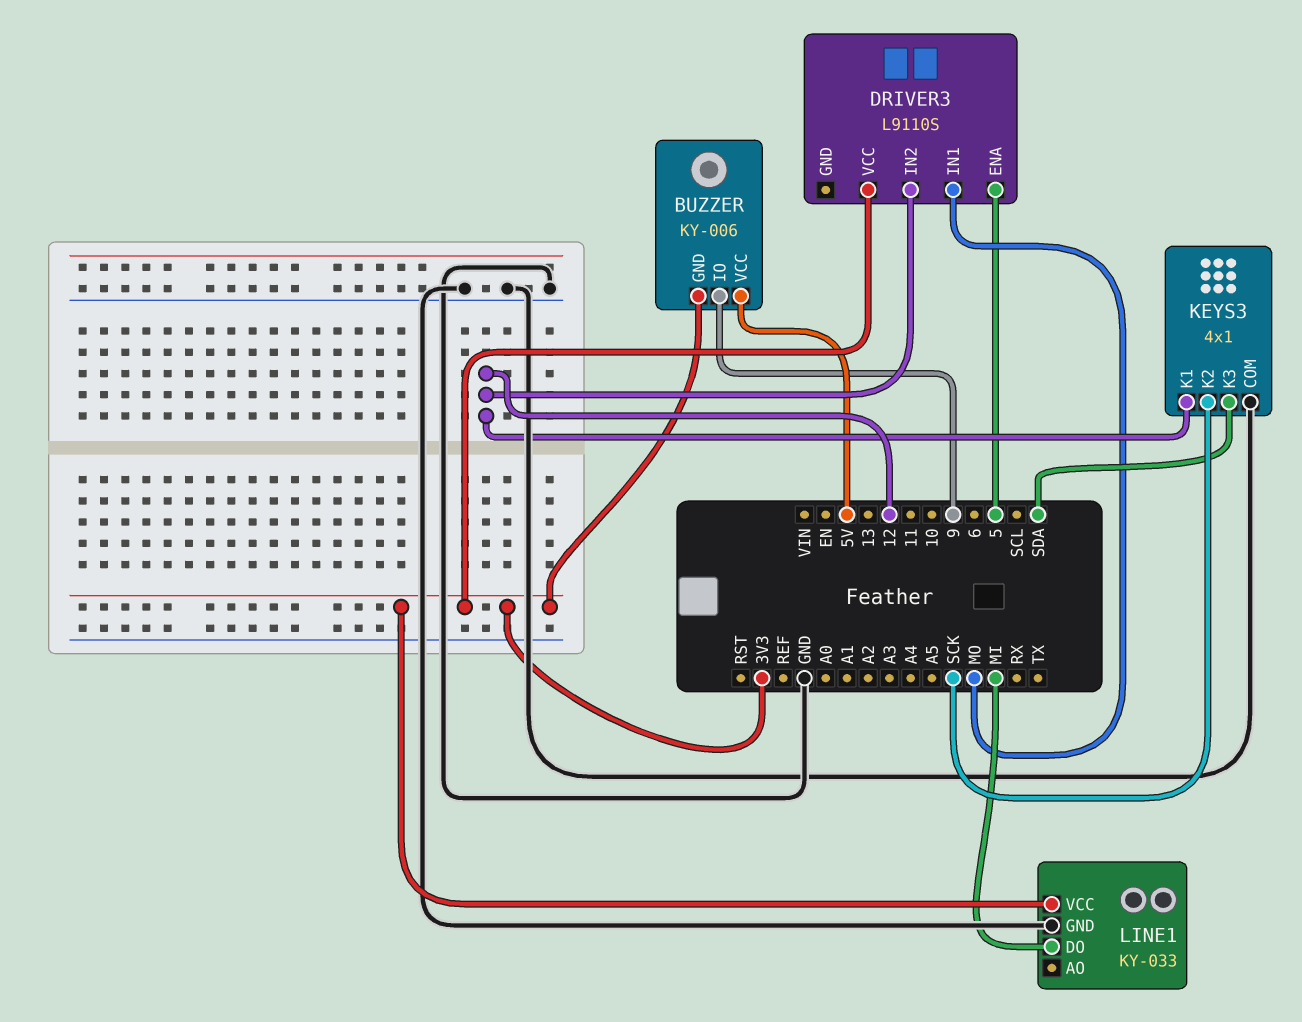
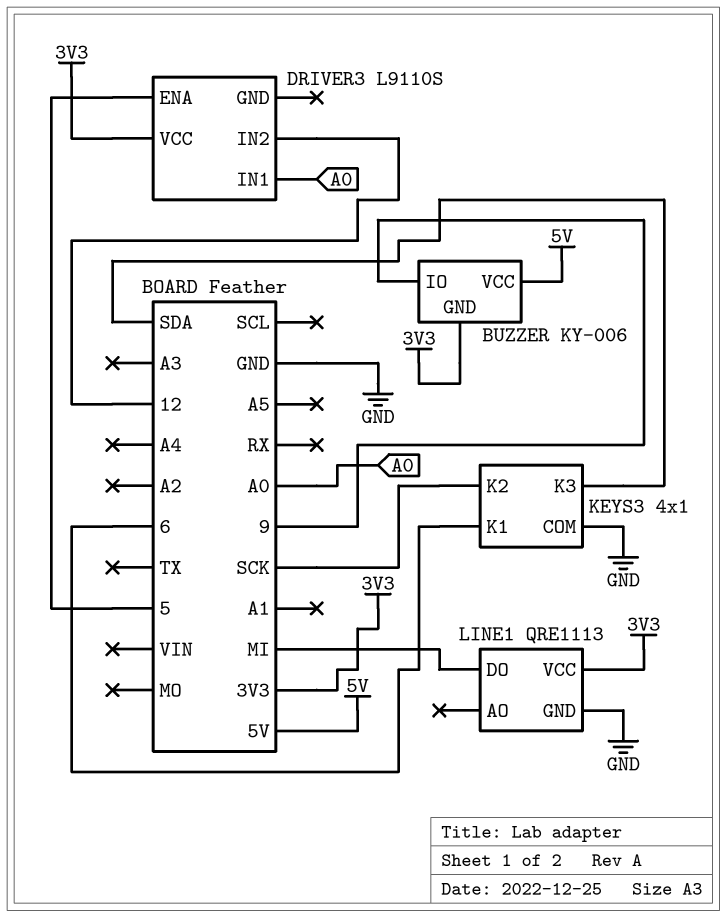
DRIVER3 pin IN1: MO -> A0
KEYS3 pin K1: 12 -> 6
LINE1: KY-033 -> QRE1113

